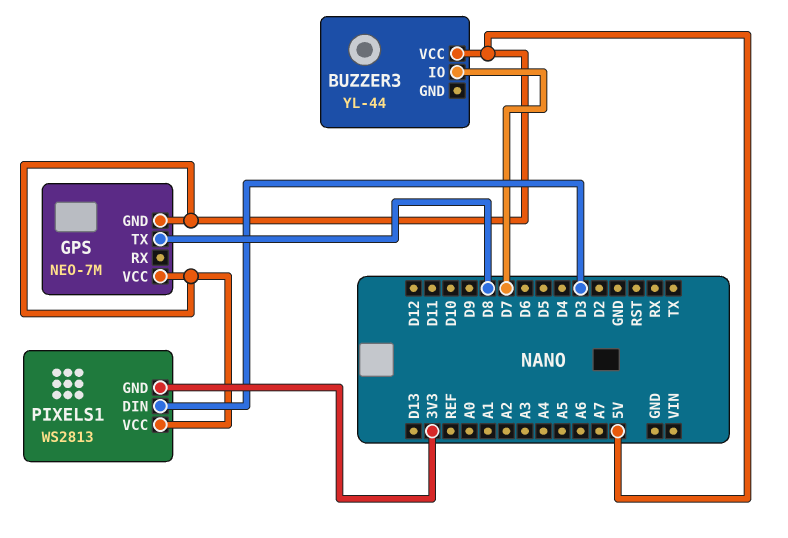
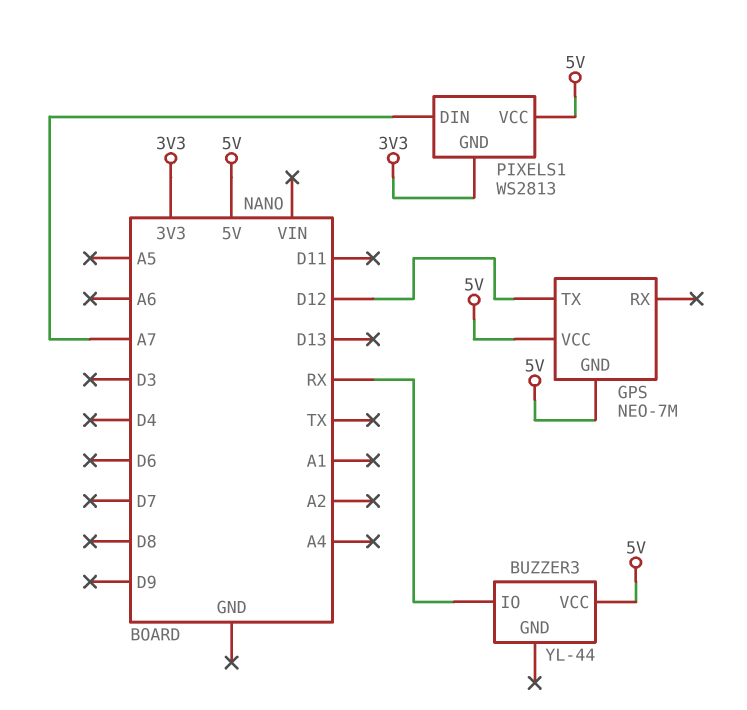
BUZZER3 pin IO: D7 -> RX
GPS pin TX: D8 -> D12
PIXELS1 pin DIN: D3 -> A7

